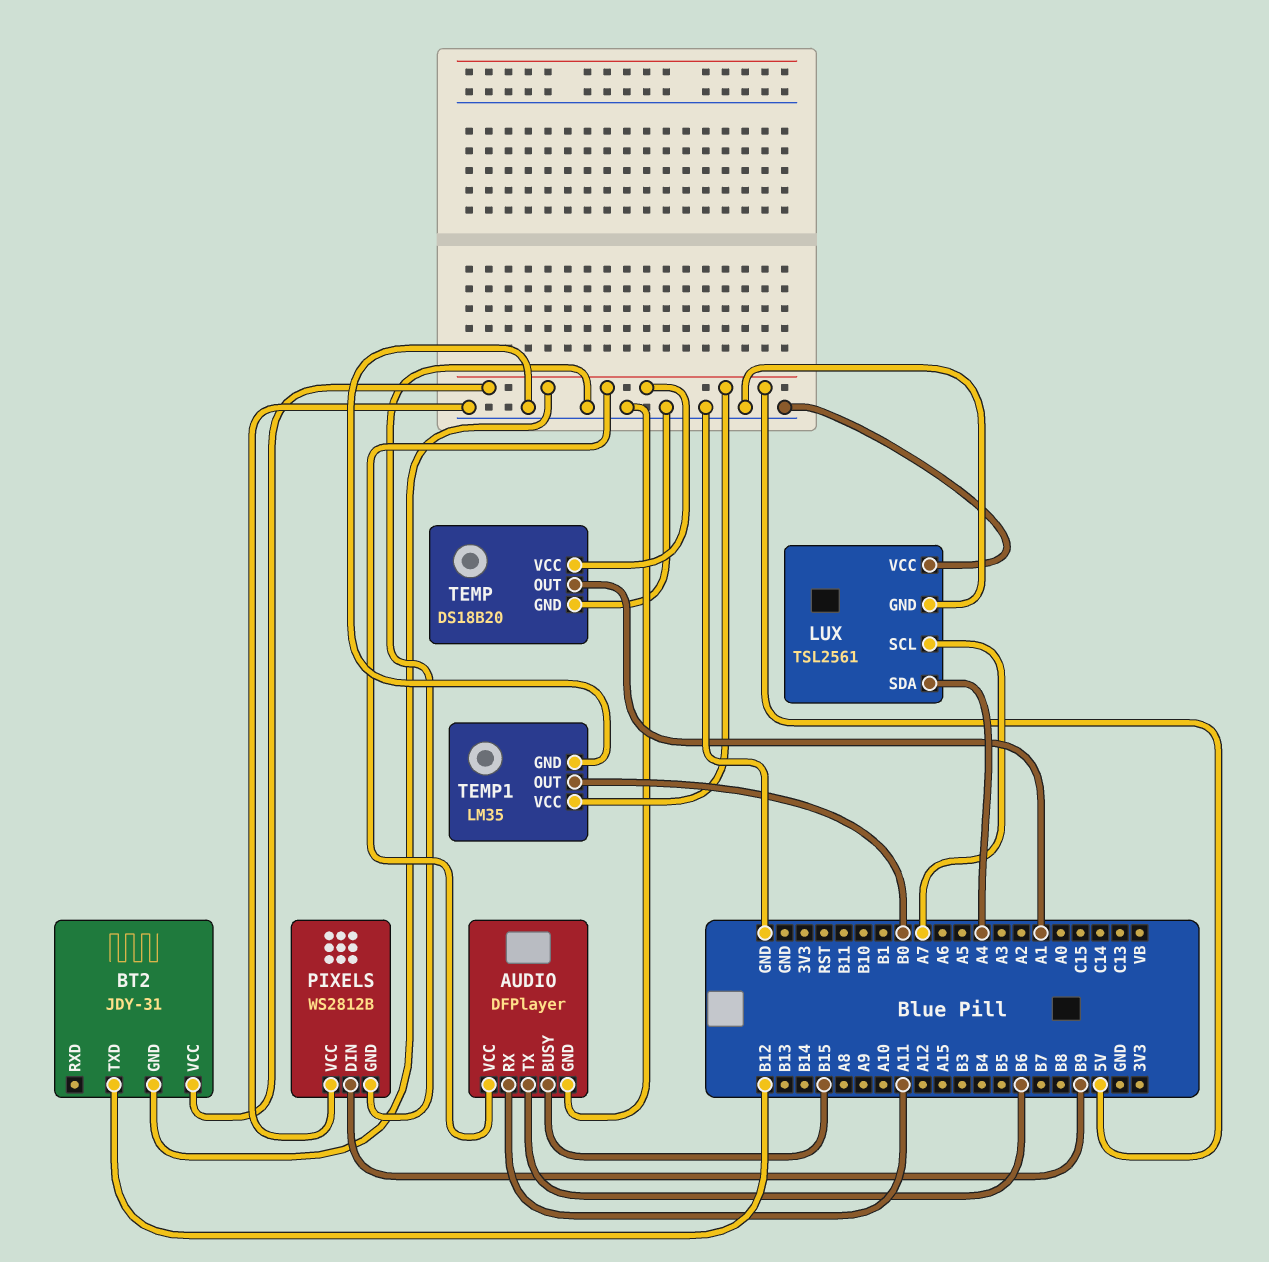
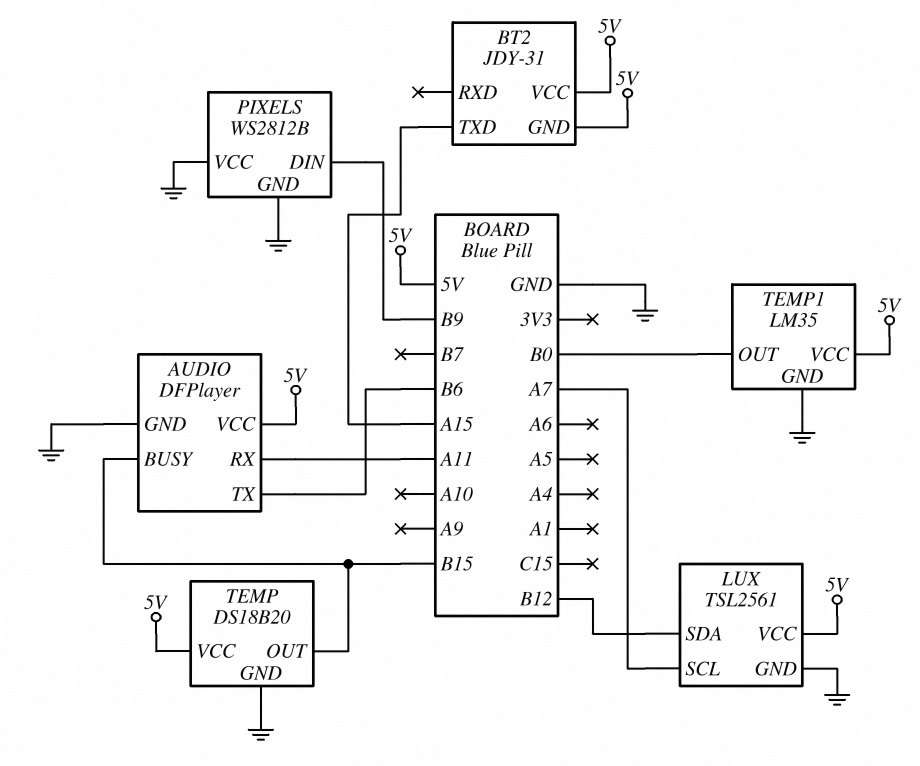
BT2 pin TXD: B12 -> A15
LUX pin SDA: A4 -> B12
LUX pin VCC: GND -> 5V
TEMP pin OUT: A1 -> B15

